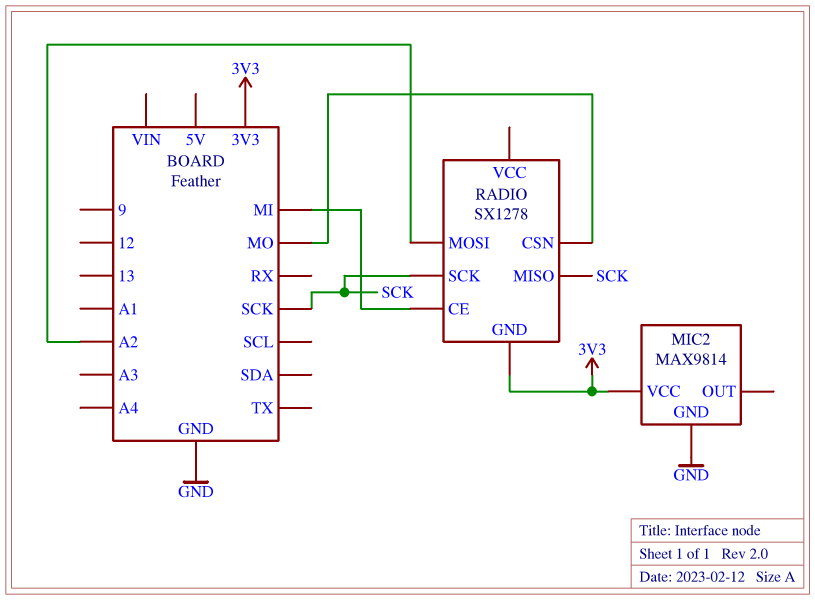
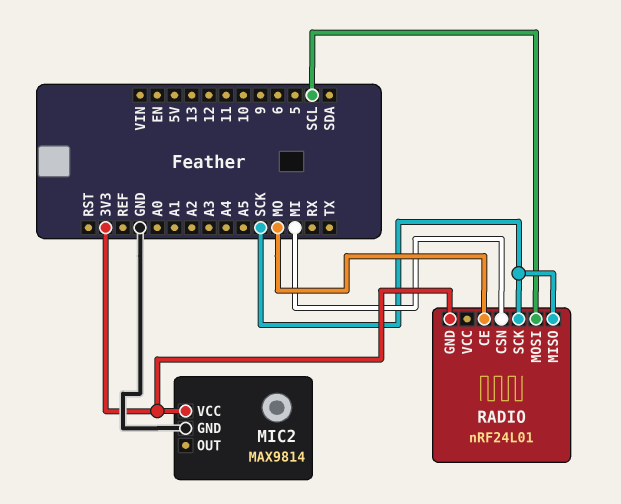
RADIO: SX1278 -> nRF24L01
RADIO pin CE: MI -> MO
RADIO pin CSN: MO -> MI
RADIO pin MOSI: A2 -> SCL

